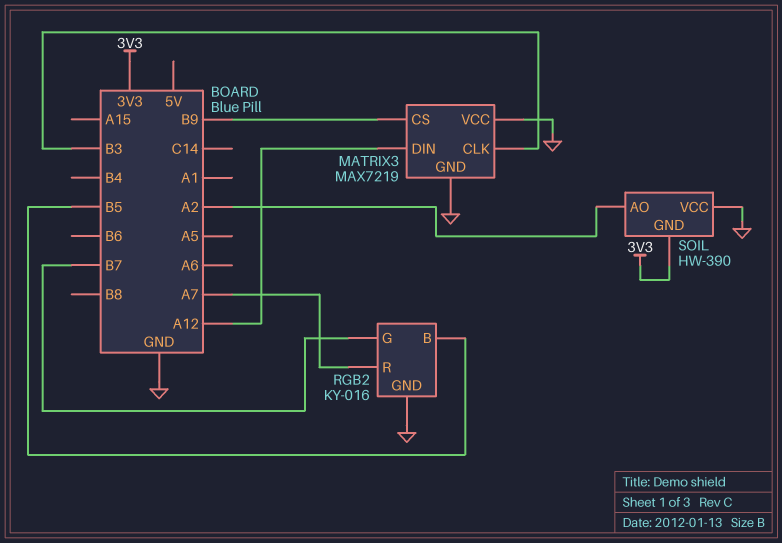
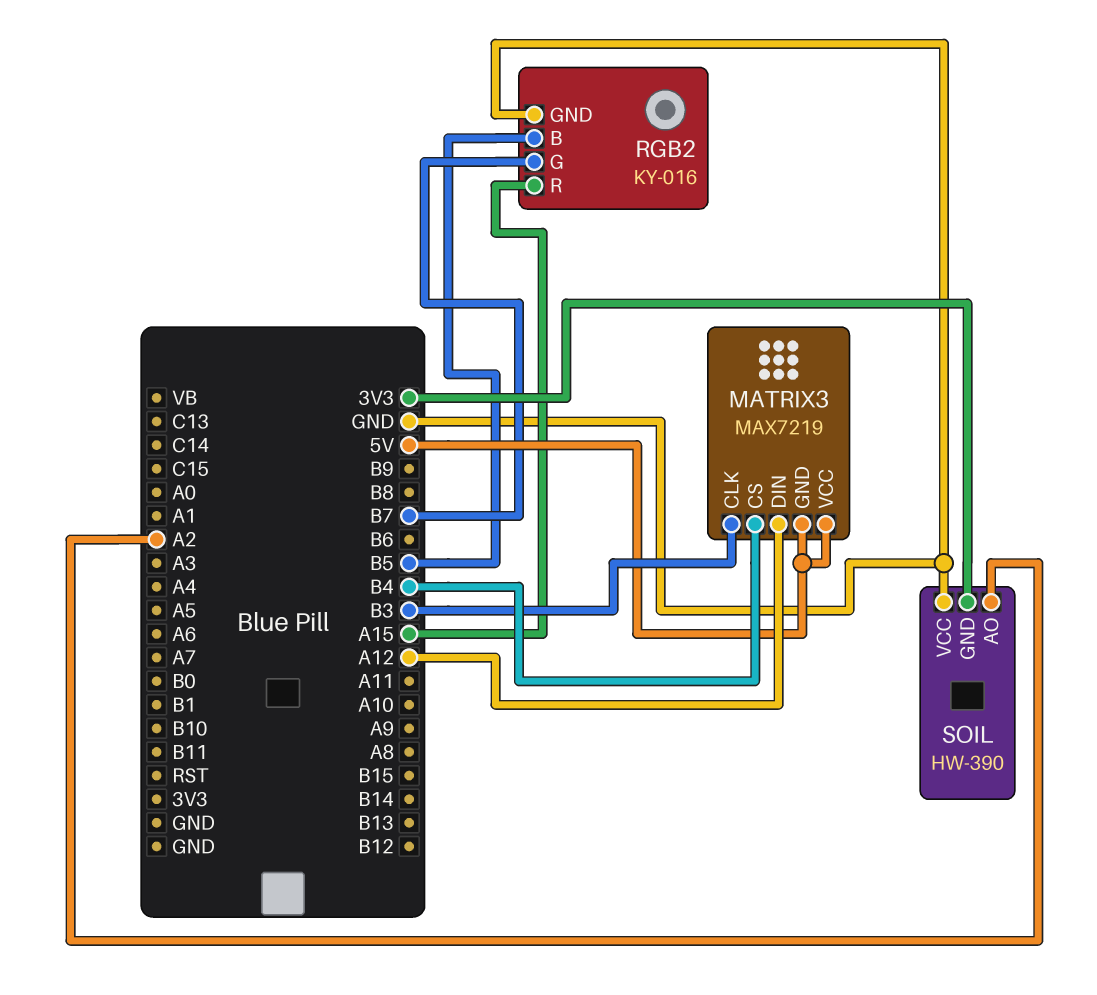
MATRIX3 pin CS: B9 -> B4
MATRIX3 pin GND: GND -> 5V
MATRIX3 pin VCC: GND -> 5V
RGB2 pin R: A7 -> A15

